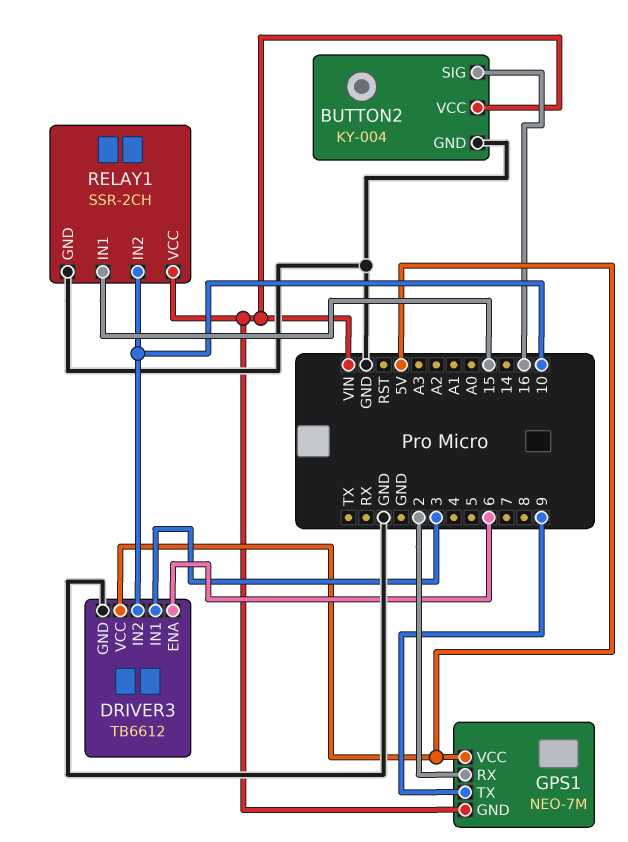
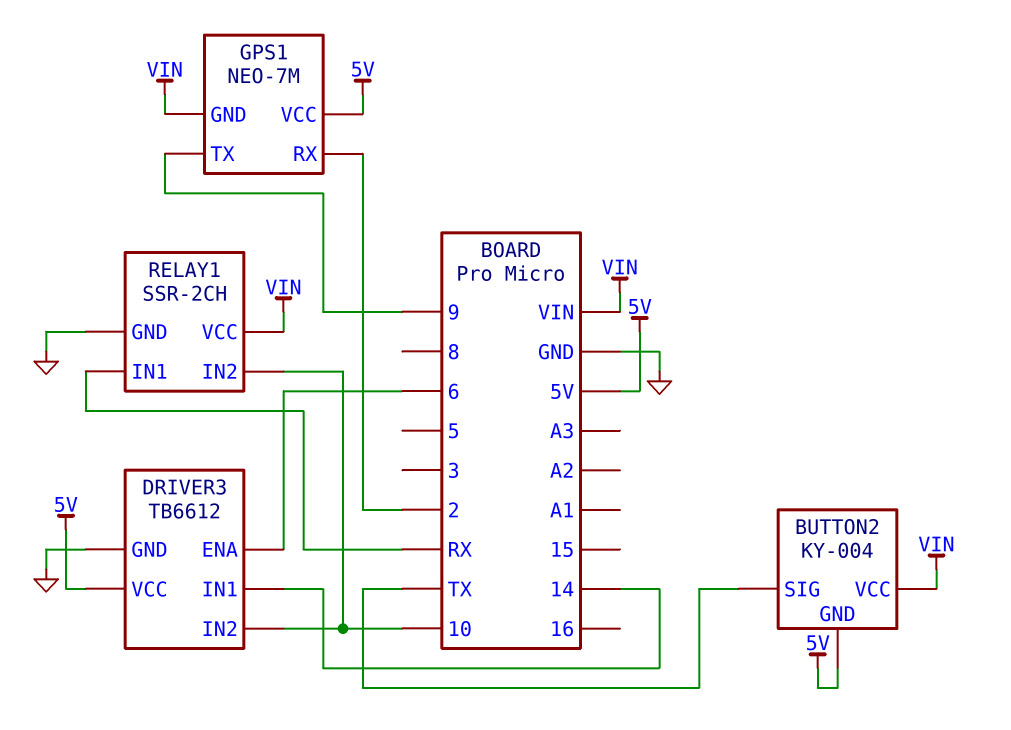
BUTTON2 pin GND: GND -> 5V
BUTTON2 pin SIG: 16 -> TX
DRIVER3 pin IN1: 3 -> 14
RELAY1 pin IN1: 15 -> RX

